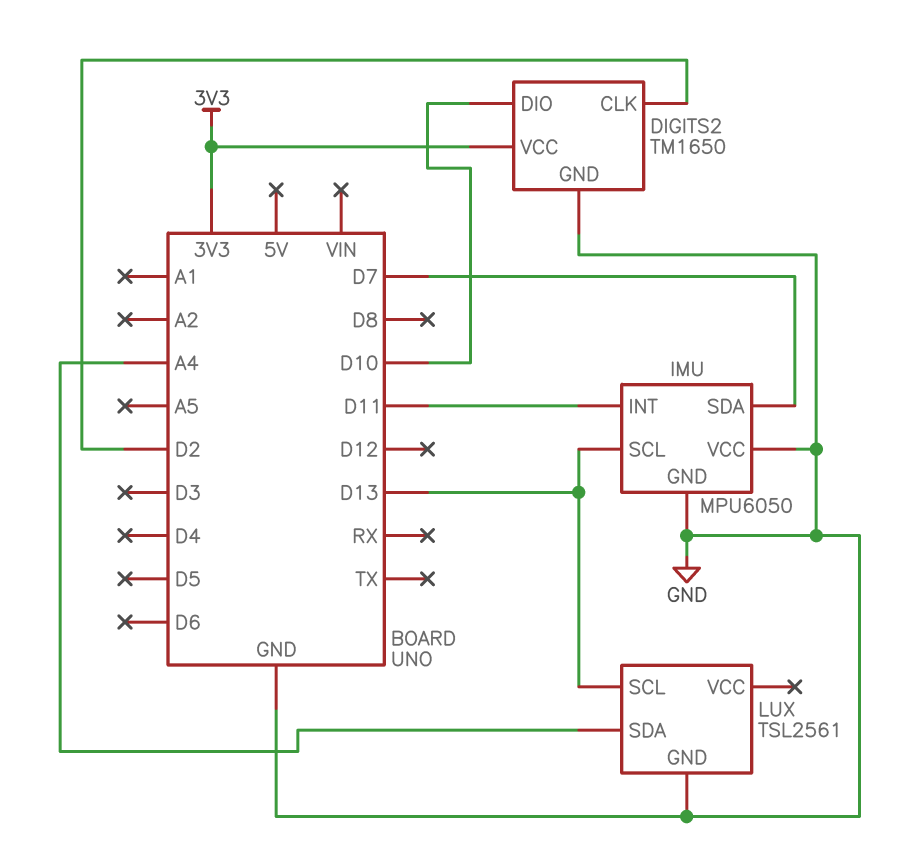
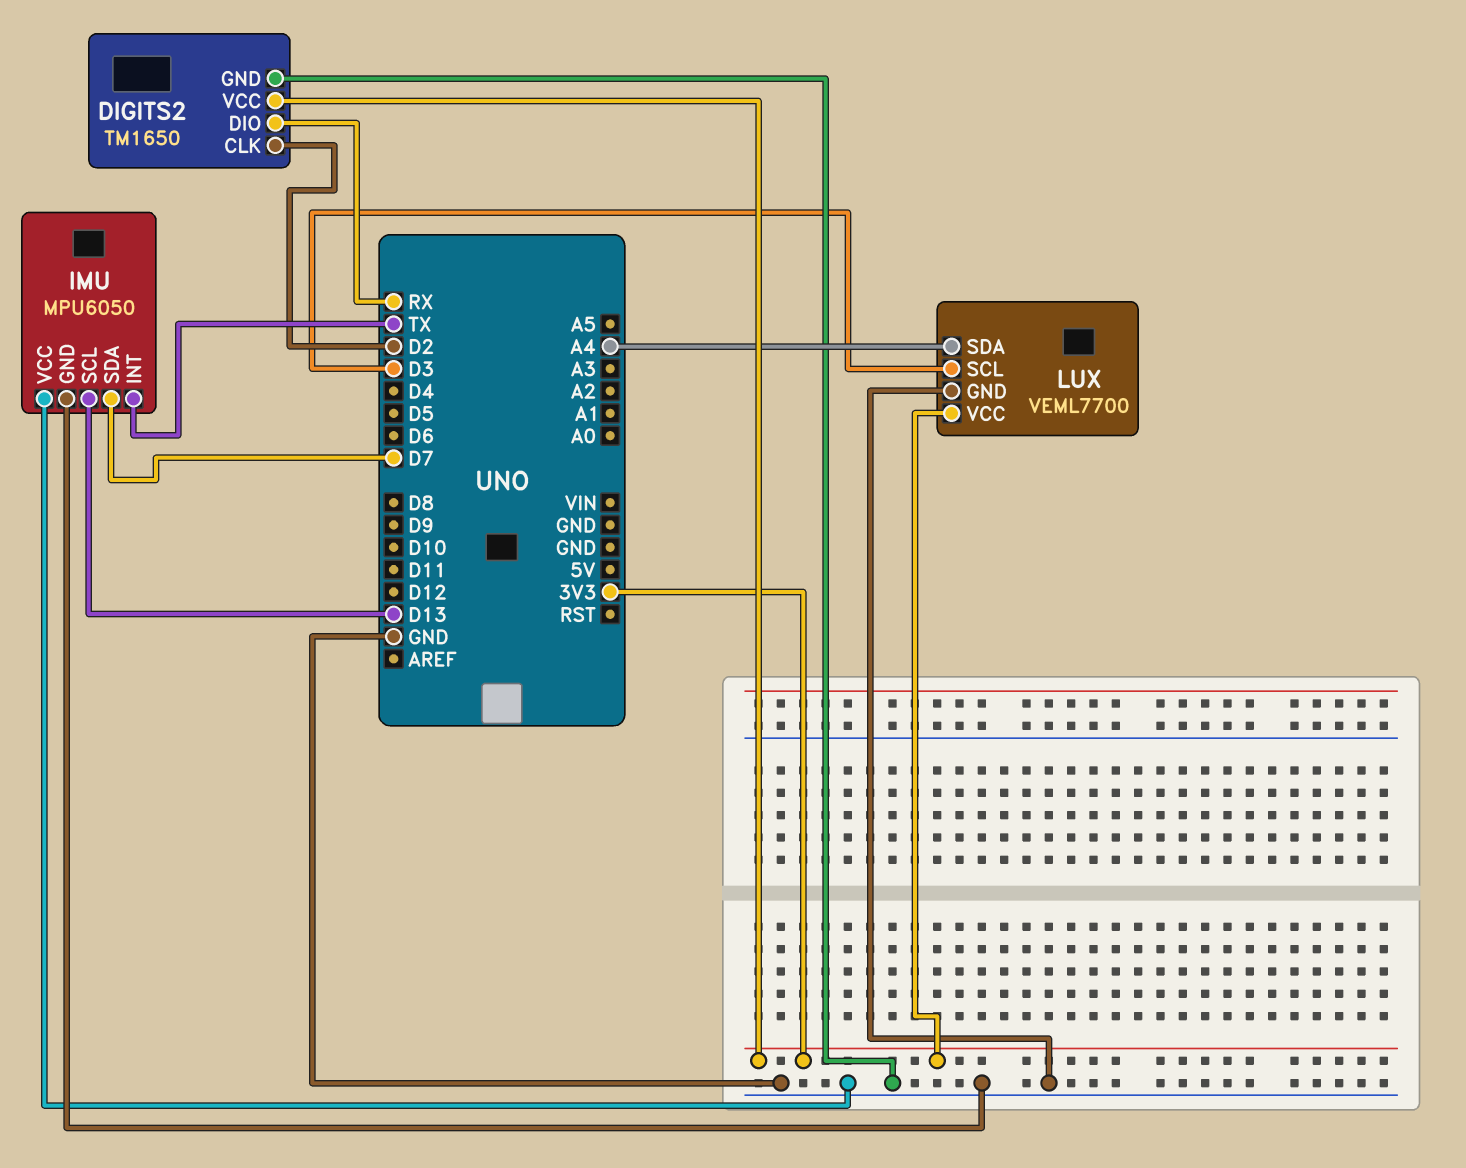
DIGITS2 pin DIO: D10 -> RX
IMU pin INT: D11 -> TX
LUX: TSL2561 -> VEML7700
LUX pin SCL: D13 -> D3
LUX pin VCC: none -> 3V3

